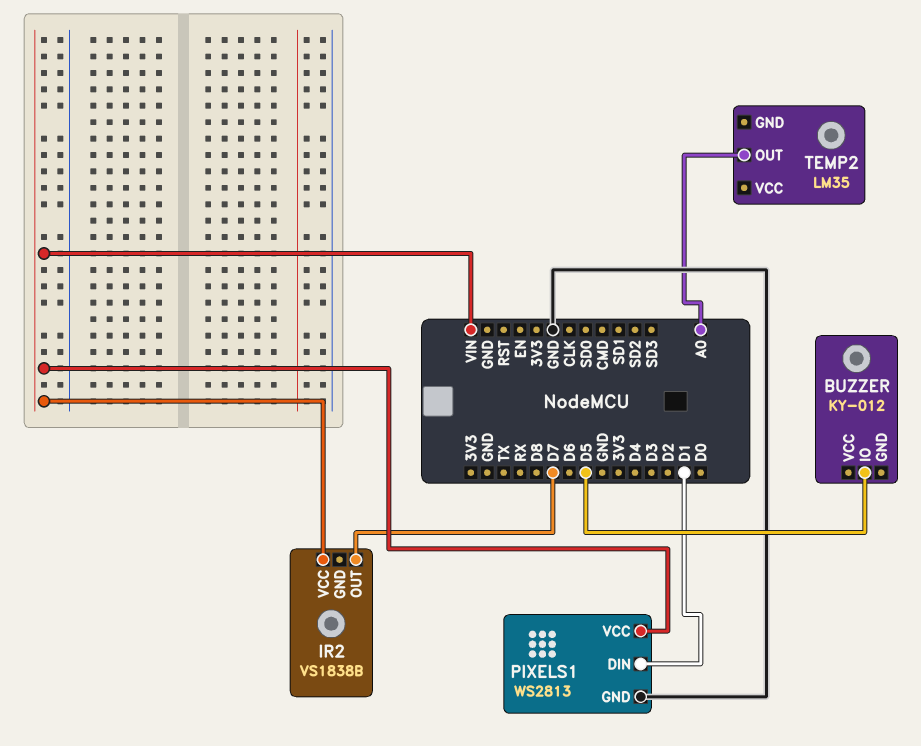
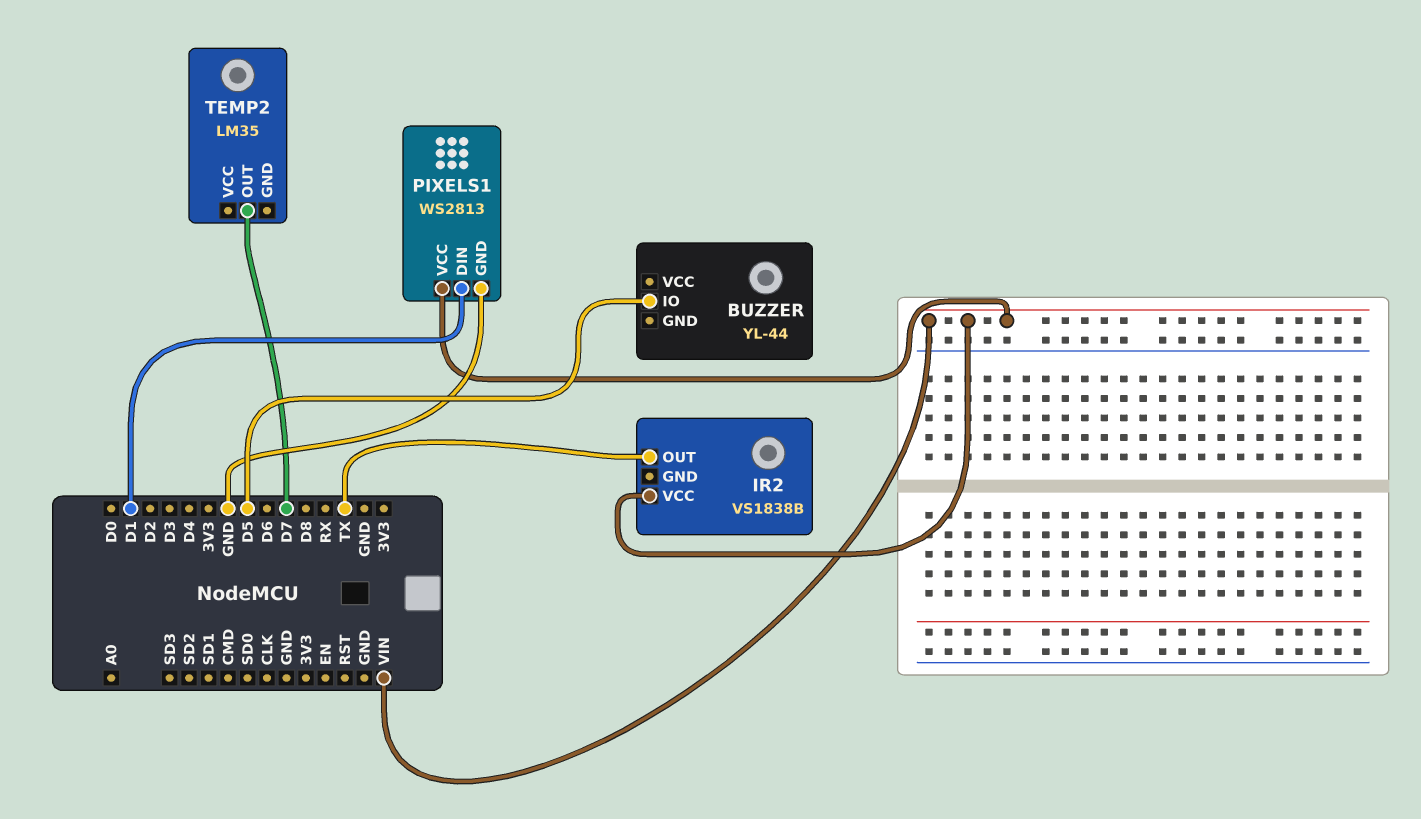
BUZZER: KY-012 -> YL-44
IR2 pin OUT: D7 -> TX
TEMP2 pin OUT: A0 -> D7

